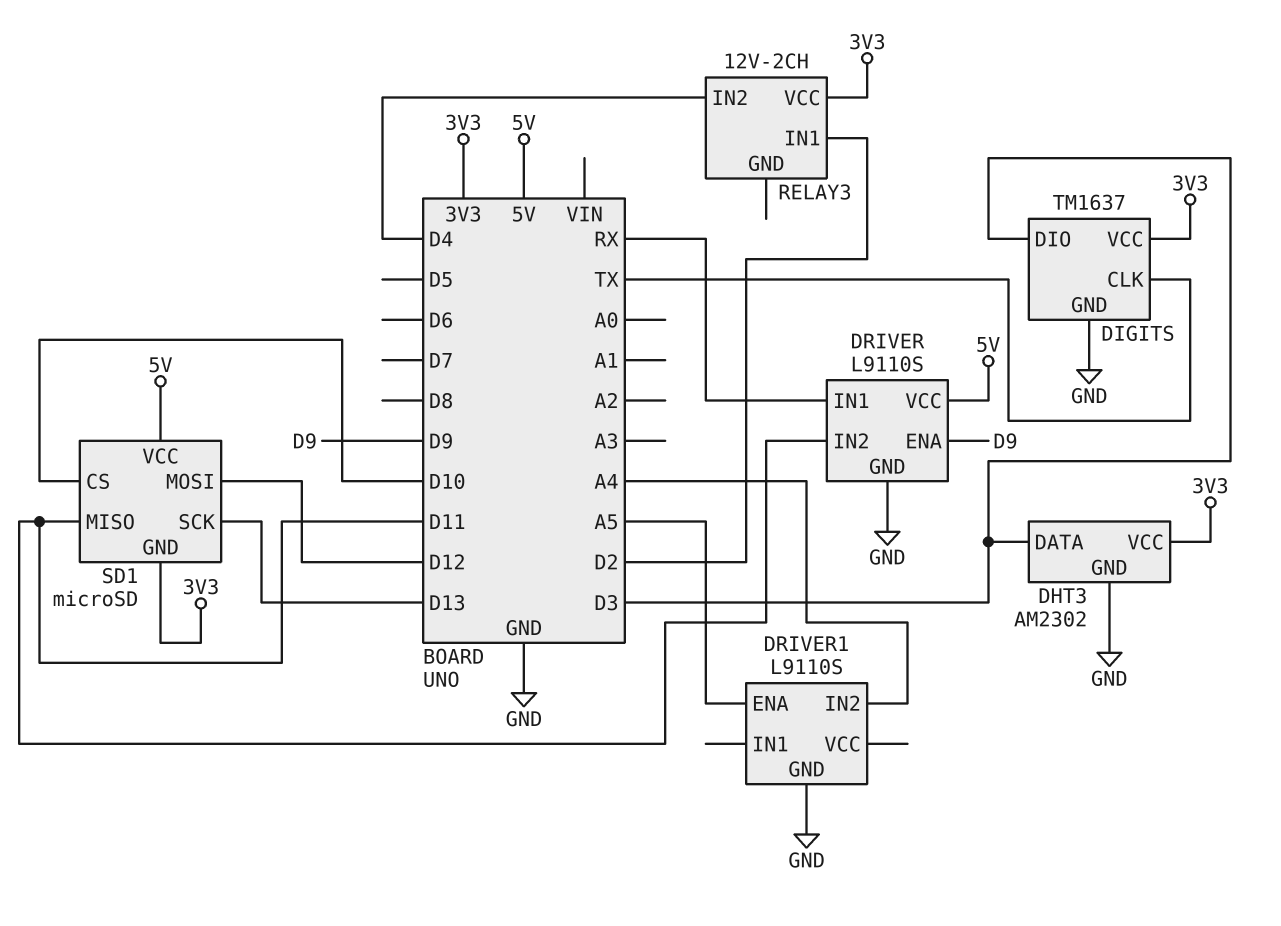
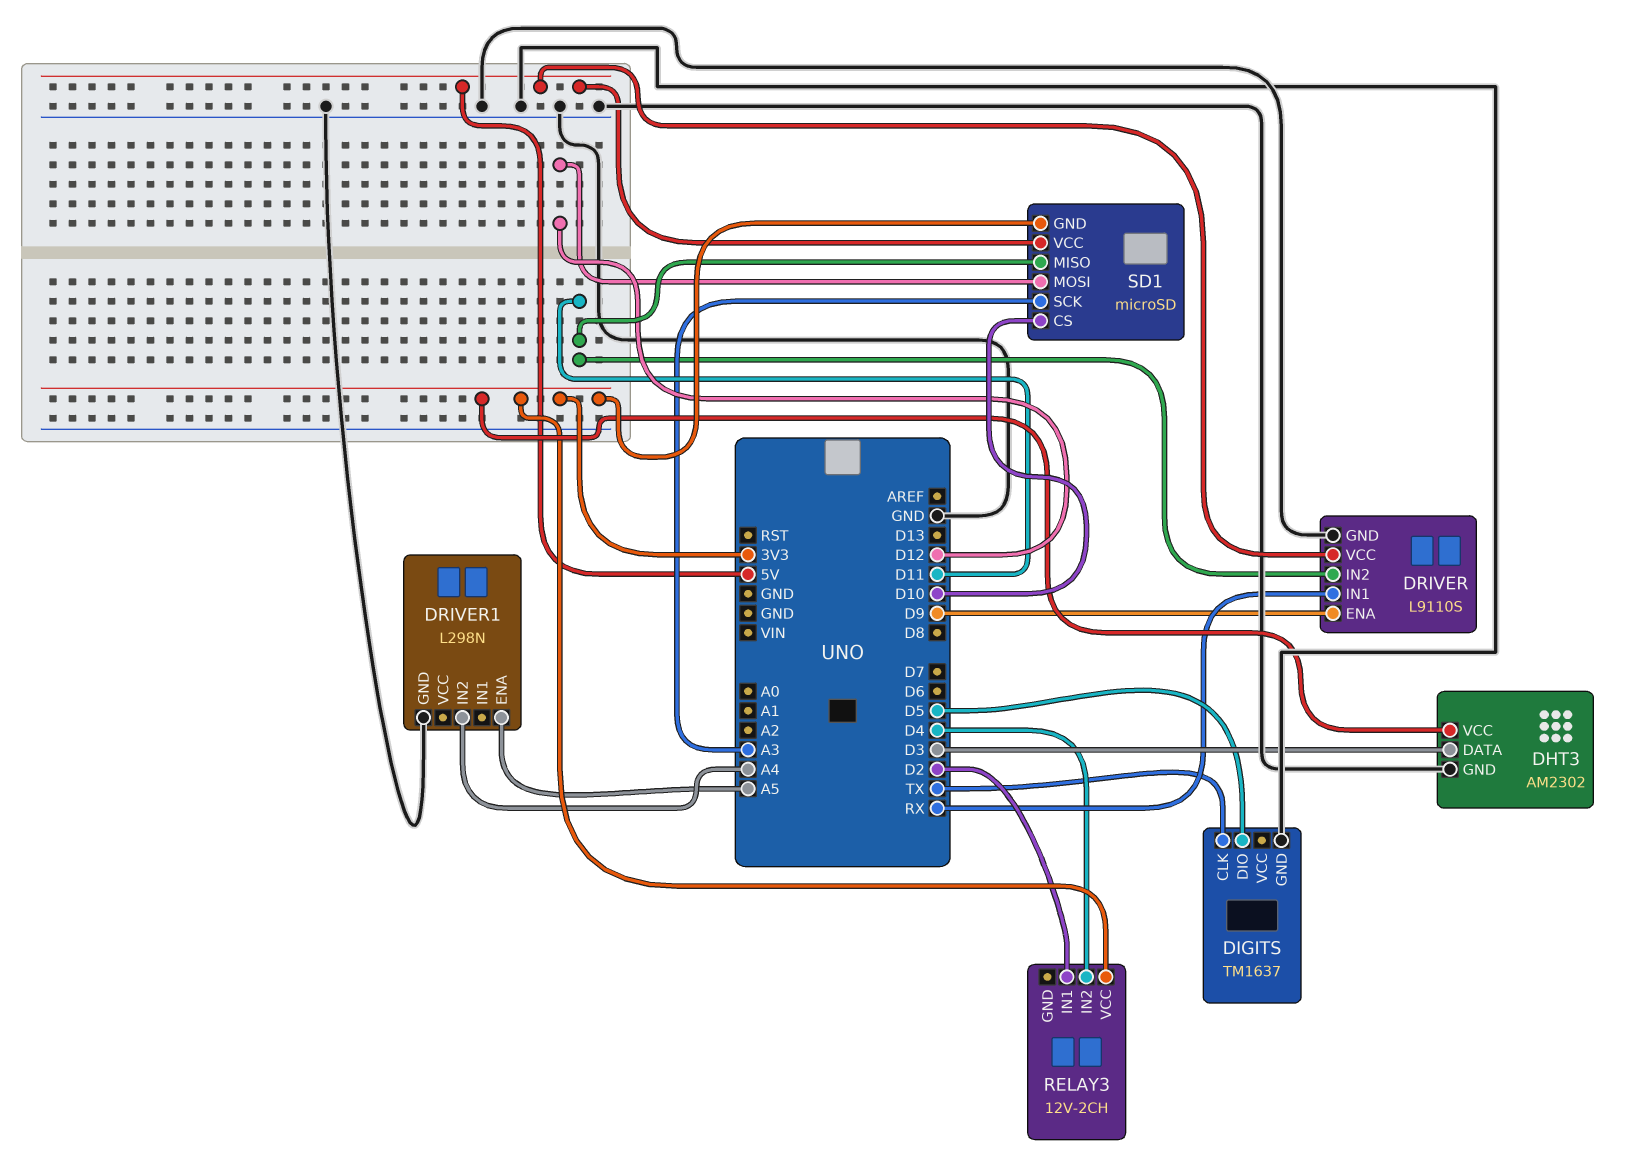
DIGITS pin DIO: D3 -> D5
DIGITS pin VCC: 3V3 -> none
DRIVER1: L9110S -> L298N
SD1 pin SCK: D13 -> A3

